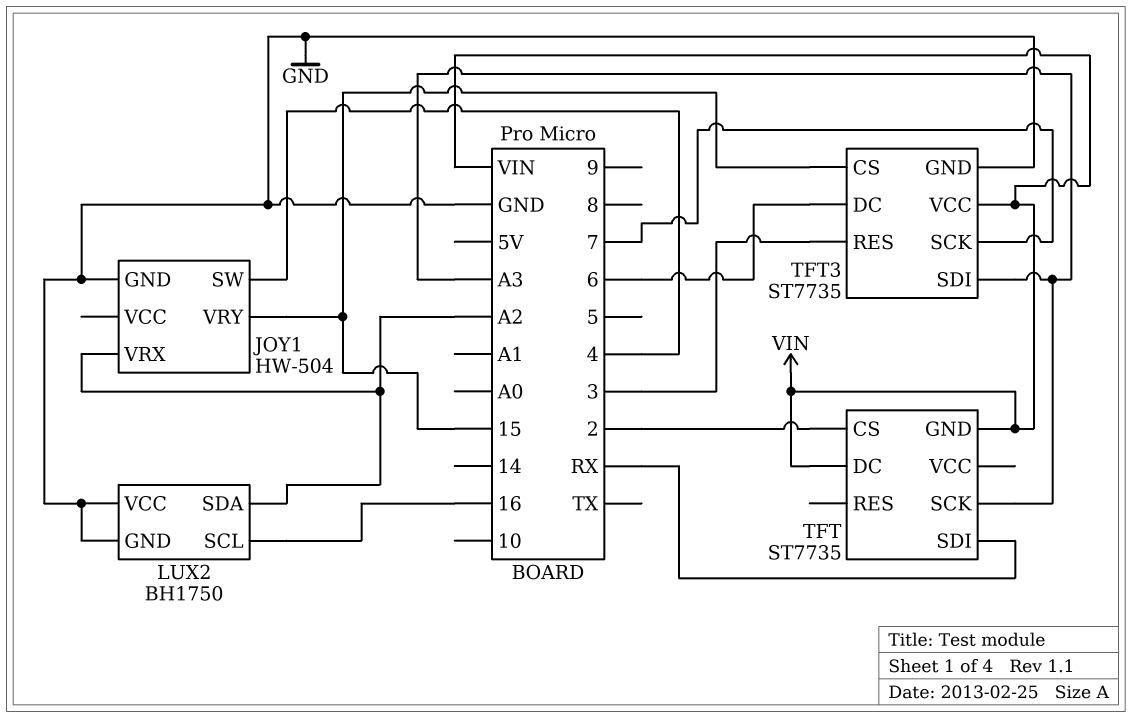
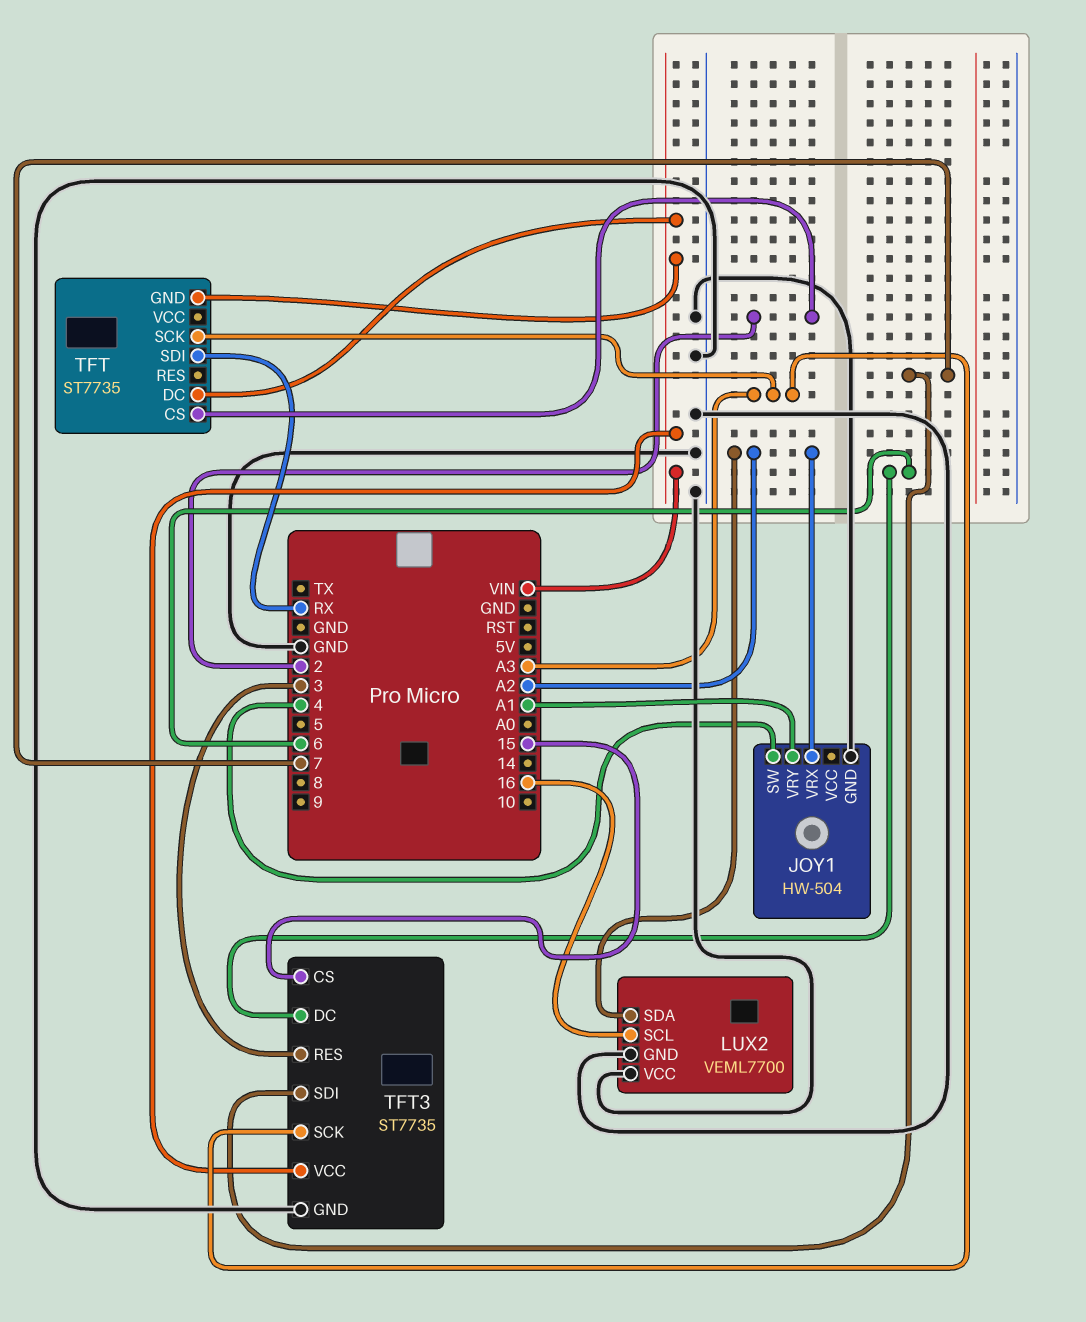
JOY1 pin VRY: 15 -> A1
LUX2: BH1750 -> VEML7700
TFT3 pin SCK: 7 -> A3
TFT3 pin SDI: A3 -> 7

